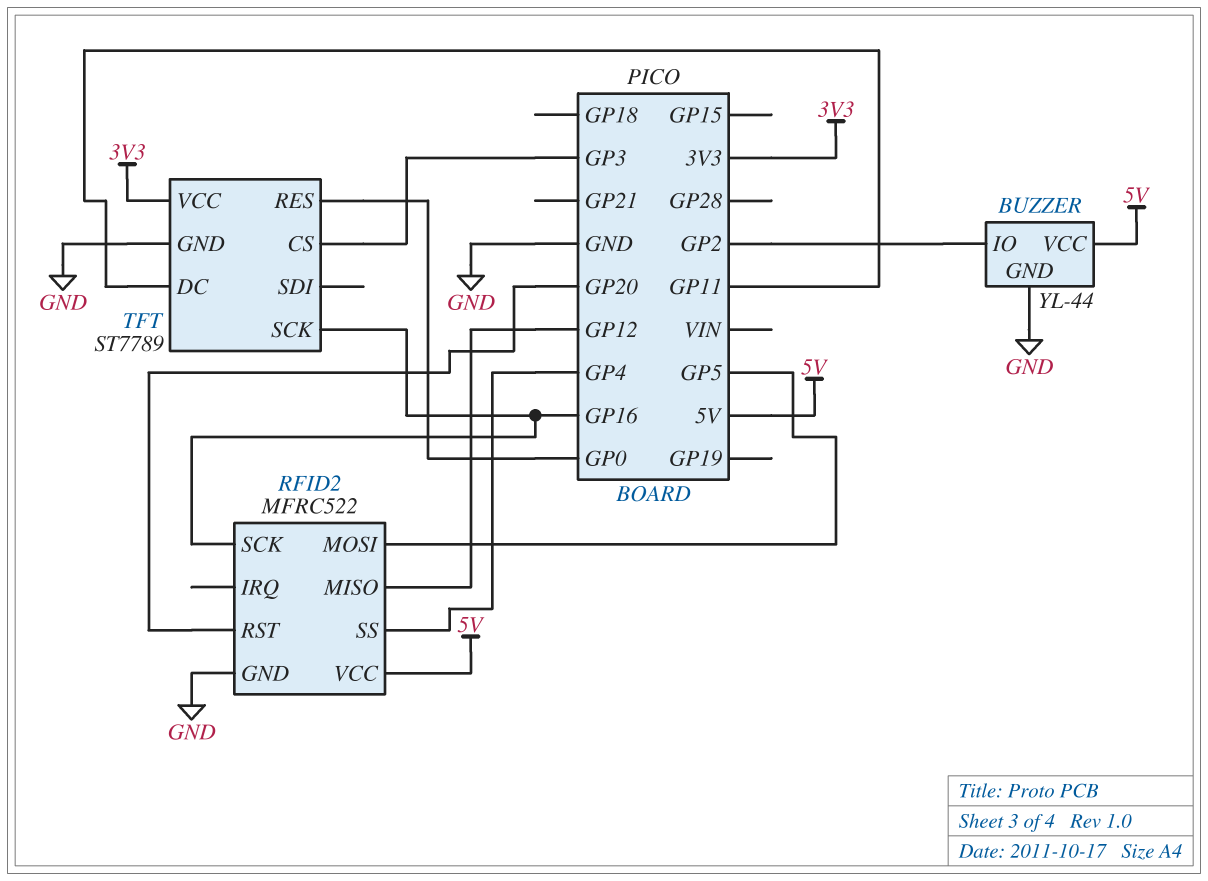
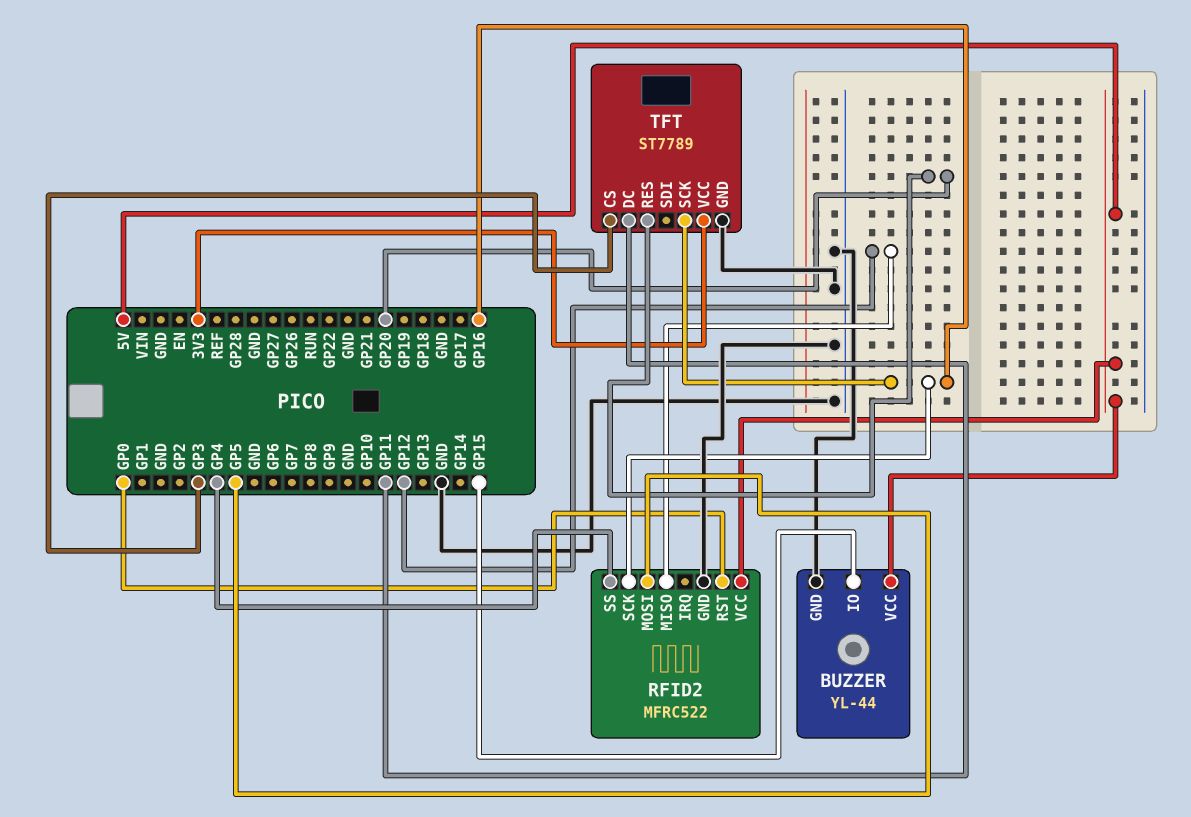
BUZZER pin IO: GP2 -> GP15
RFID2 pin RST: GP20 -> GP0
TFT pin RES: GP0 -> GP20

